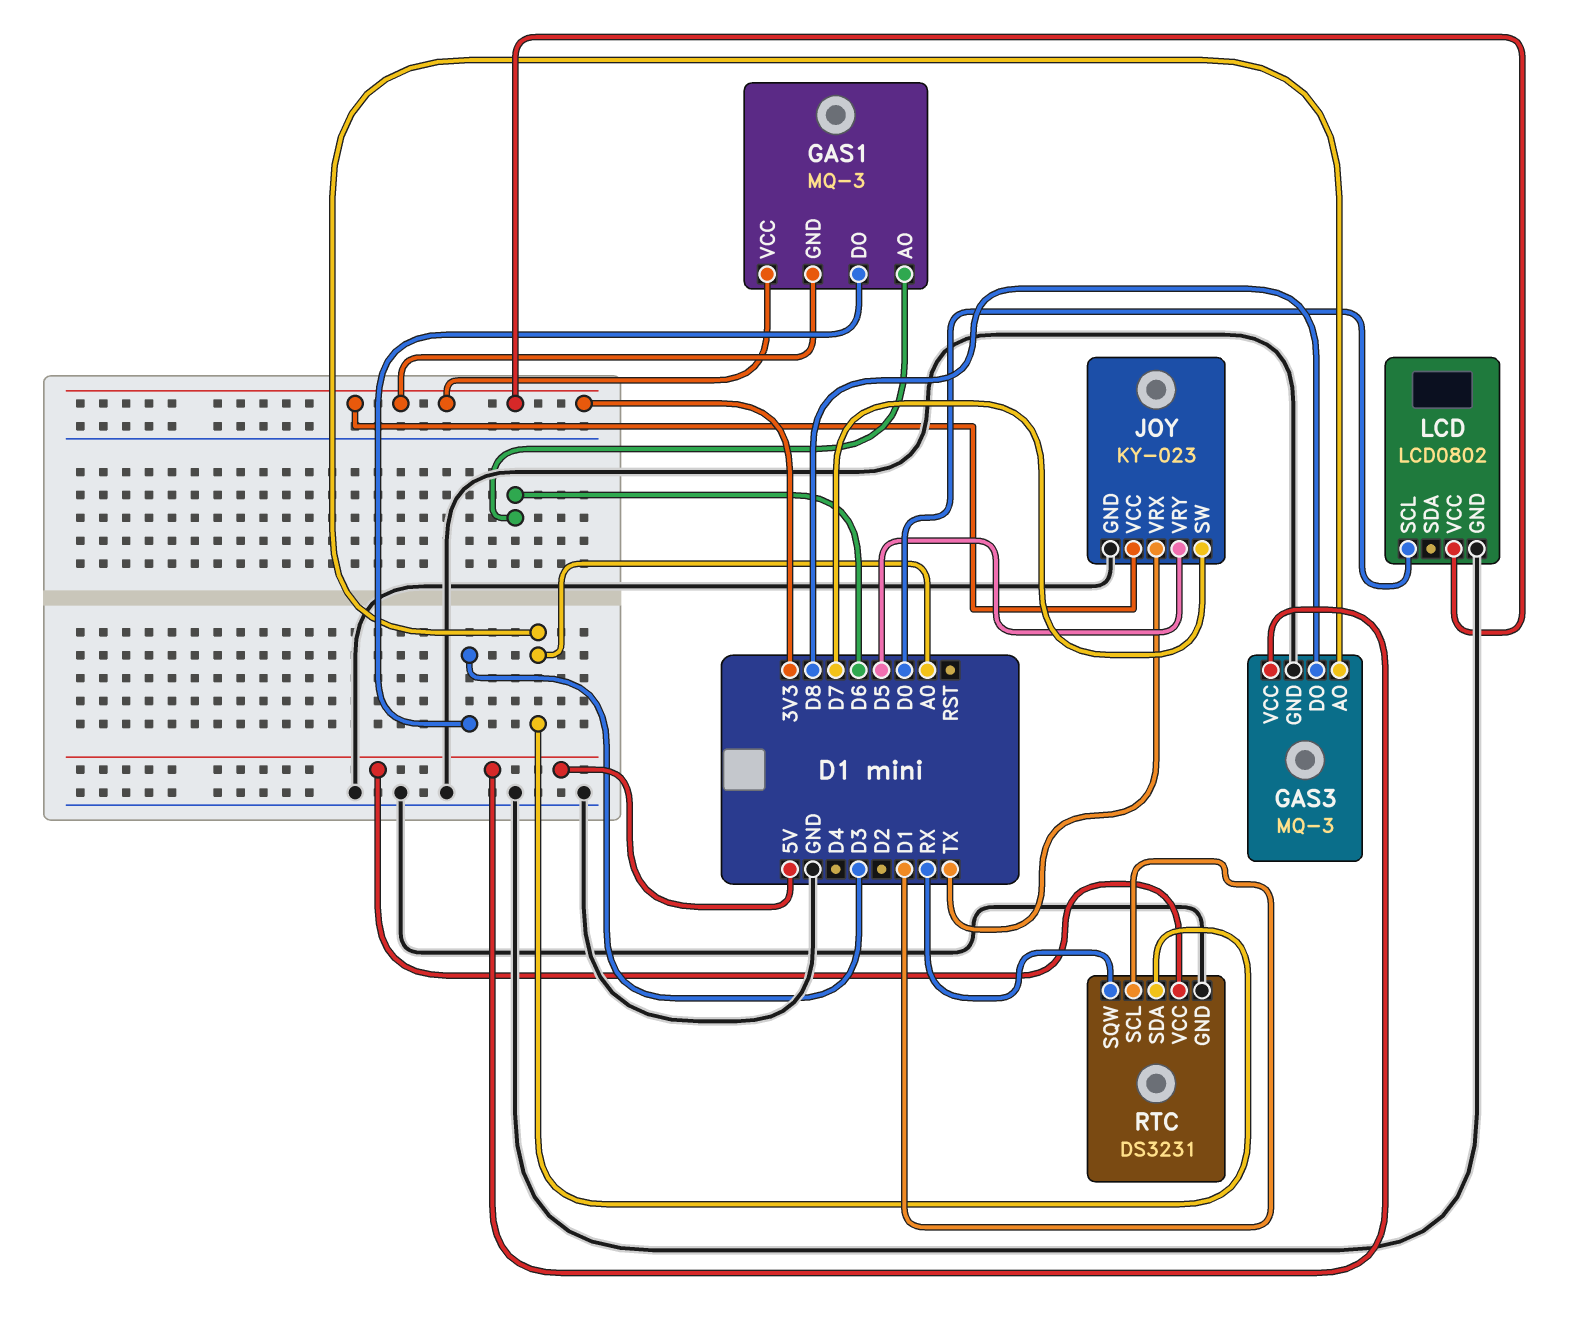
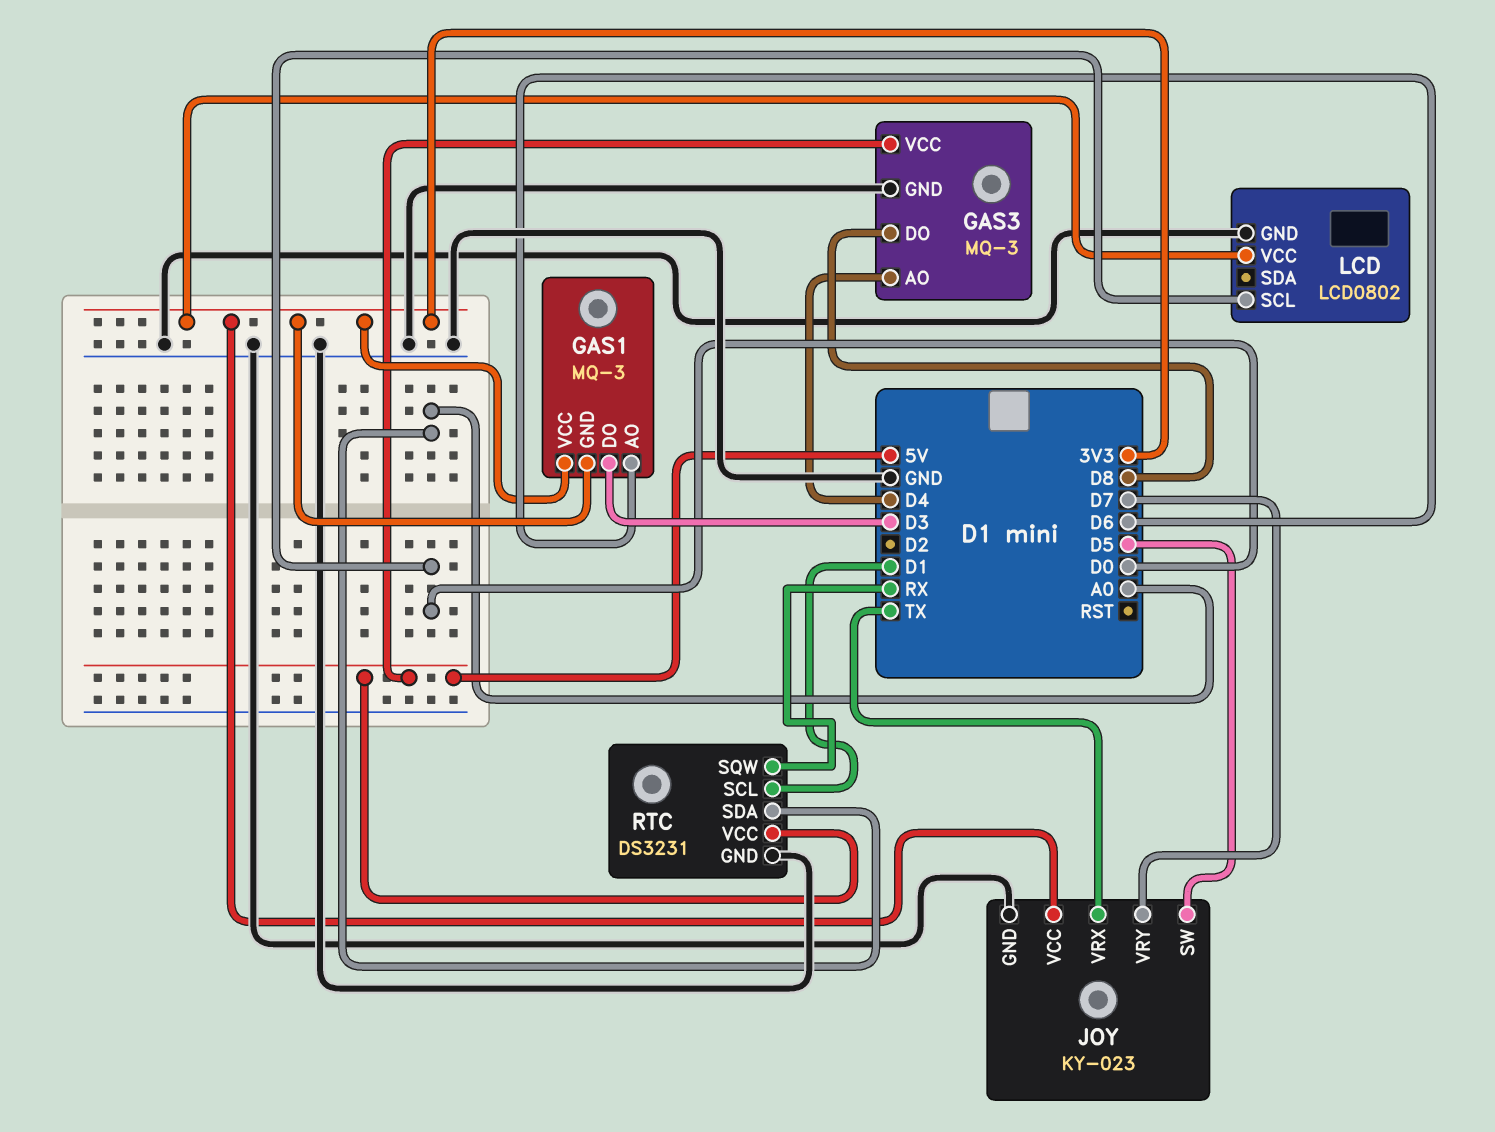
GAS3 pin AO: A0 -> D4
JOY pin SW: D7 -> D5
JOY pin VRY: D5 -> D7

